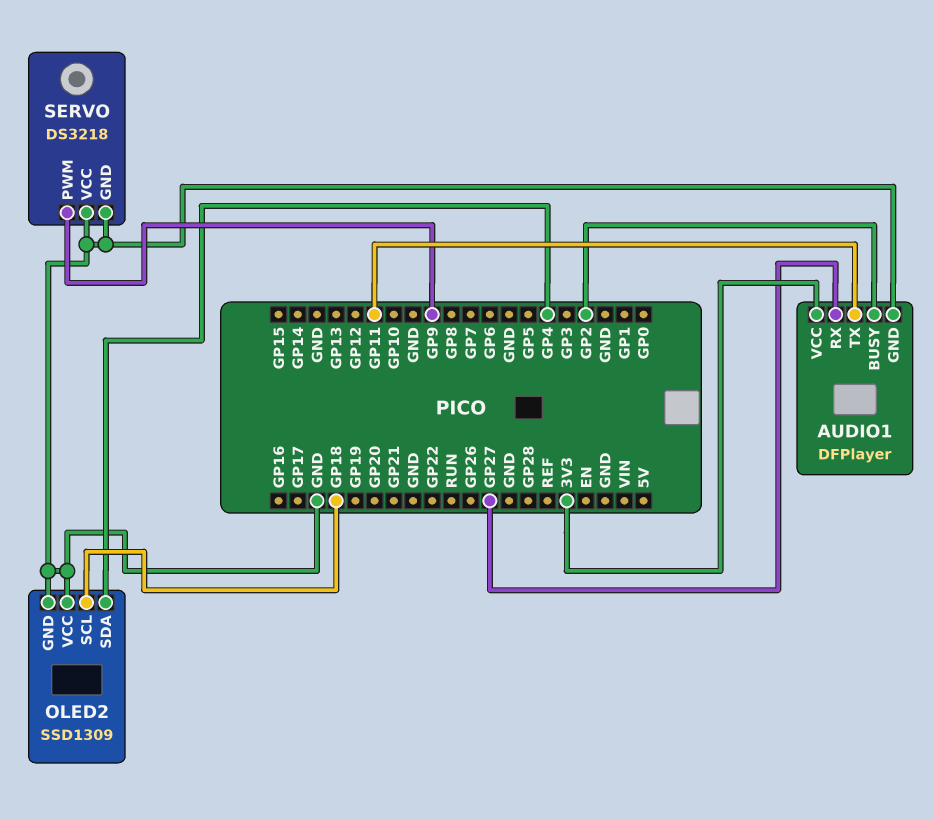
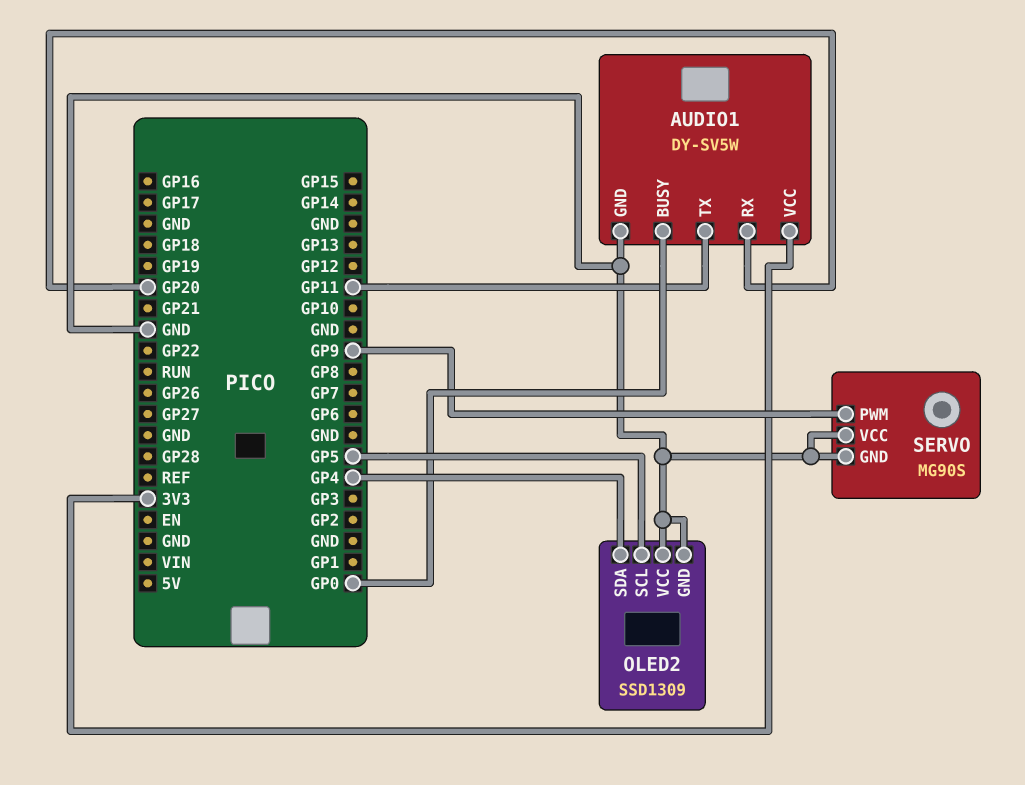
AUDIO1: DFPlayer -> DY-SV5W
AUDIO1 pin BUSY: GP2 -> GP0
AUDIO1 pin RX: GP27 -> GP20
OLED2 pin SCL: GP18 -> GP5
SERVO: DS3218 -> MG90S

